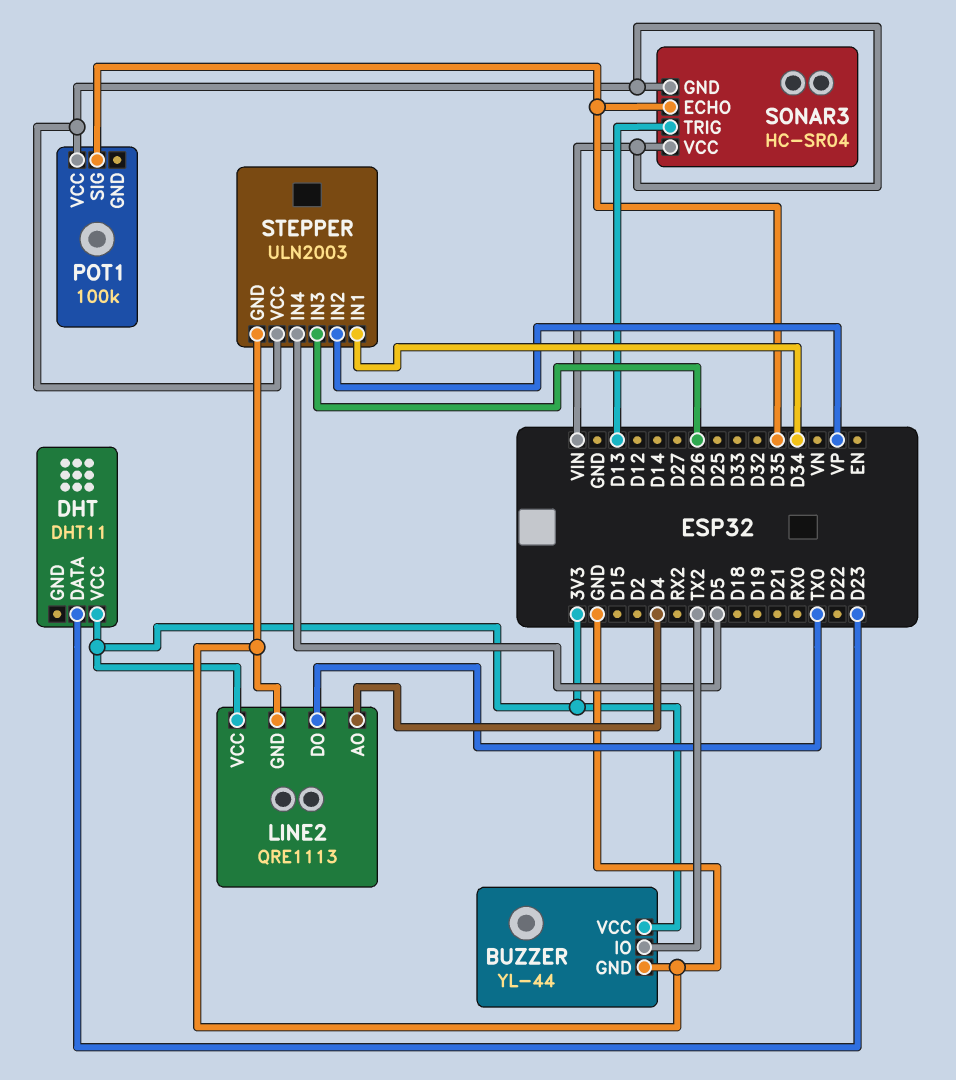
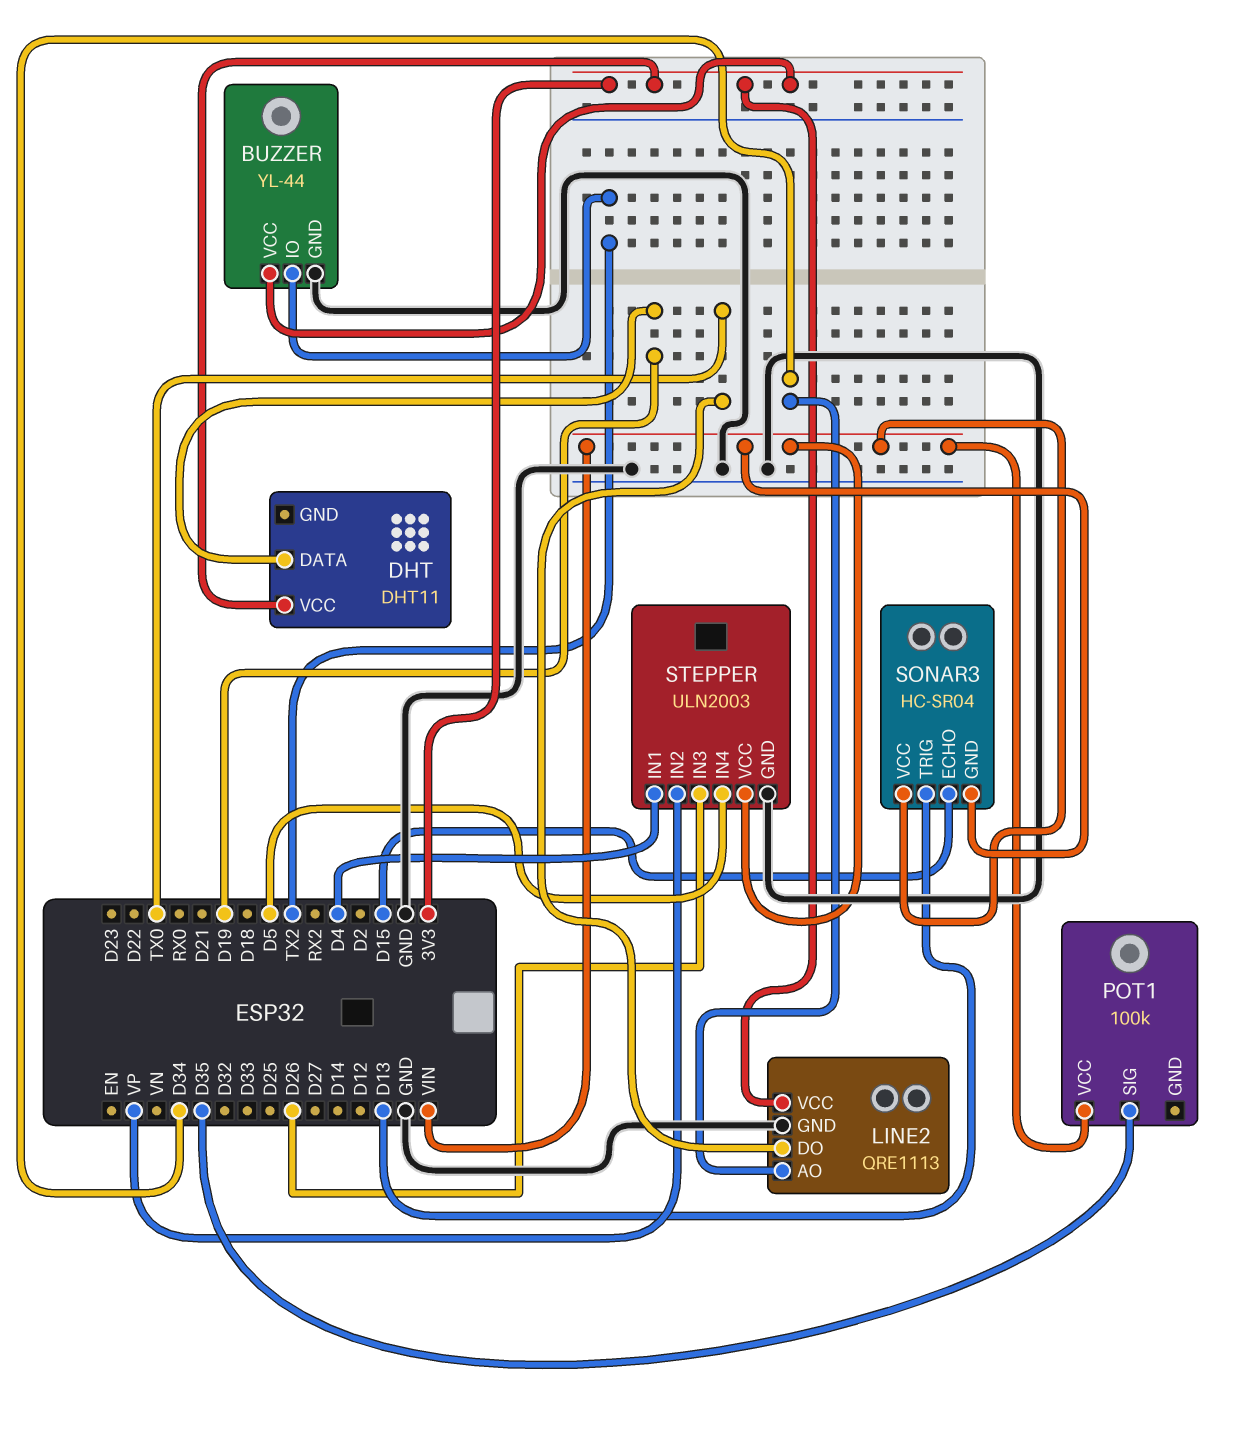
DHT pin DATA: D23 -> D19
LINE2 pin AO: D4 -> D34
SONAR3 pin ECHO: D35 -> D15
STEPPER pin IN1: D34 -> D4

